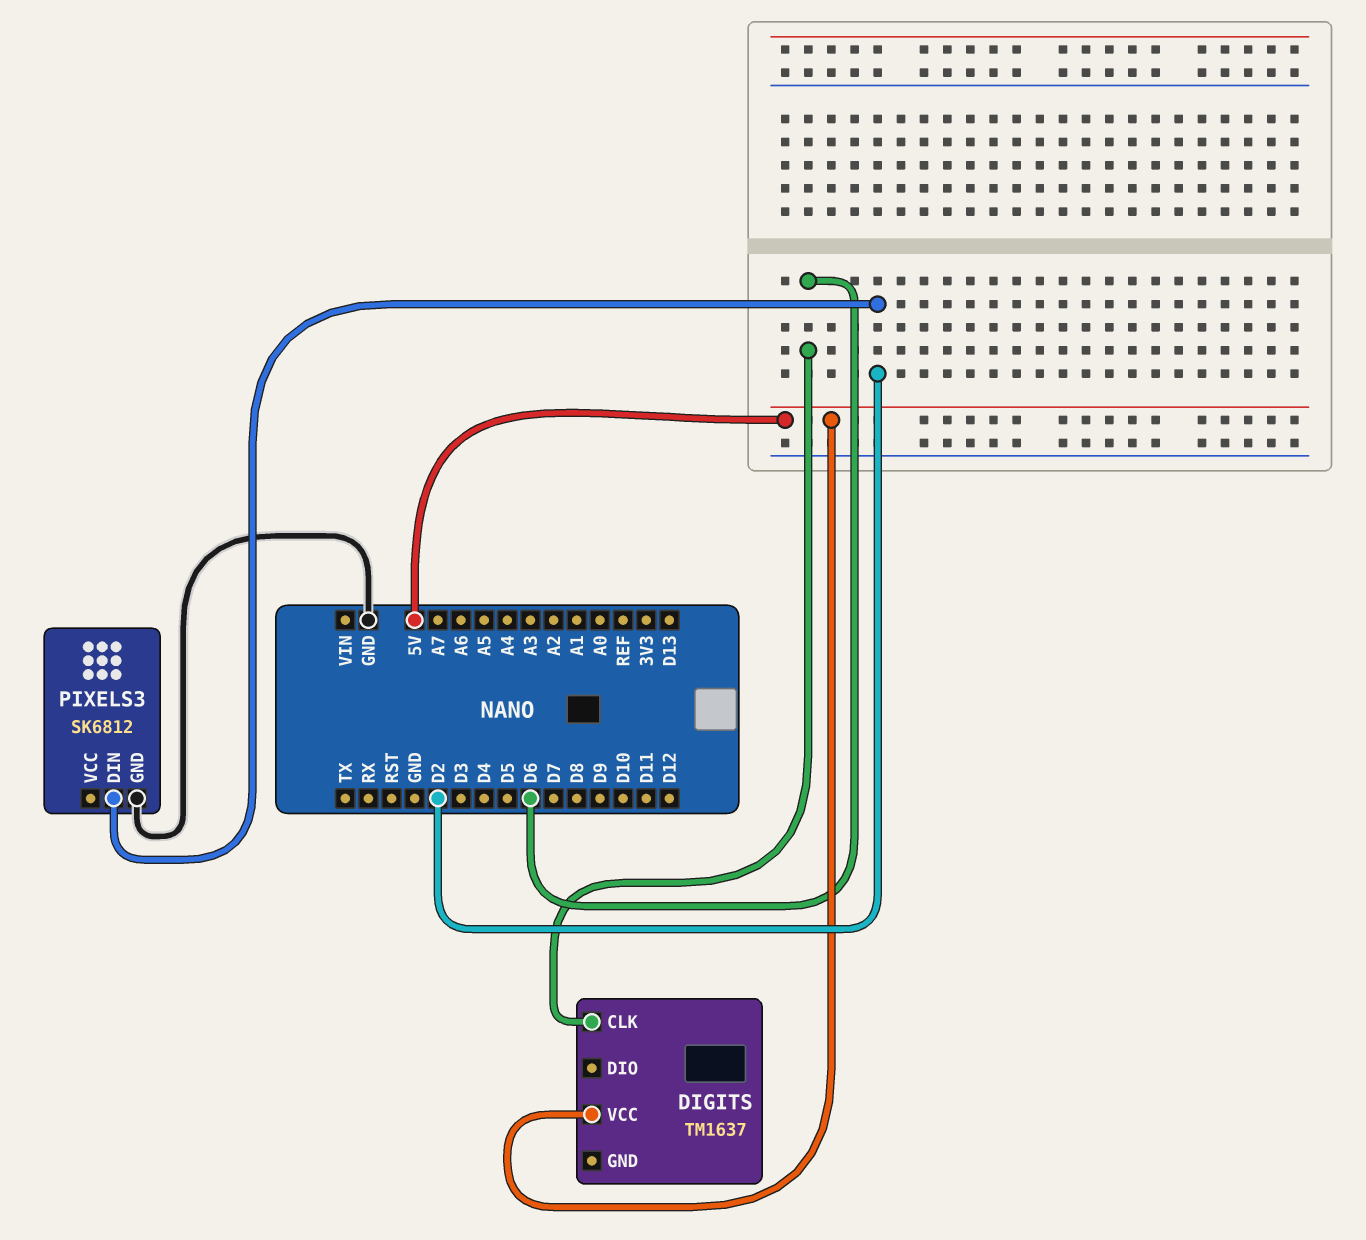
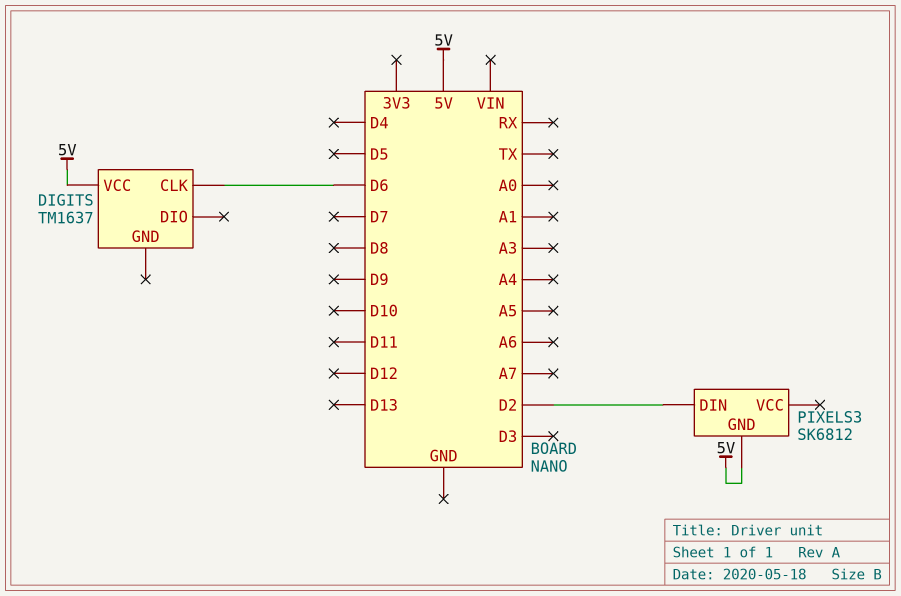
PIXELS3 pin GND: GND -> 5V

